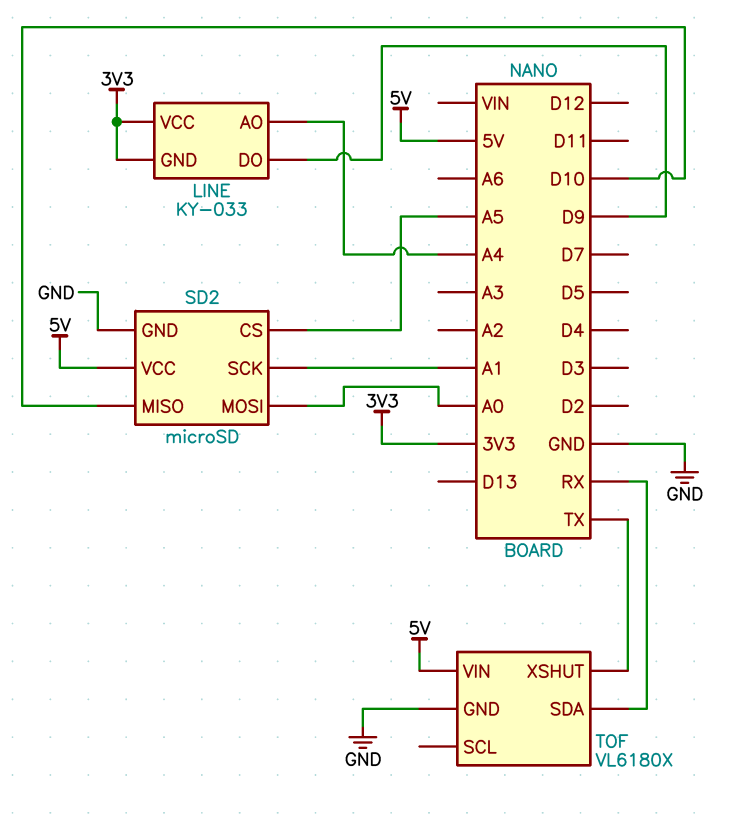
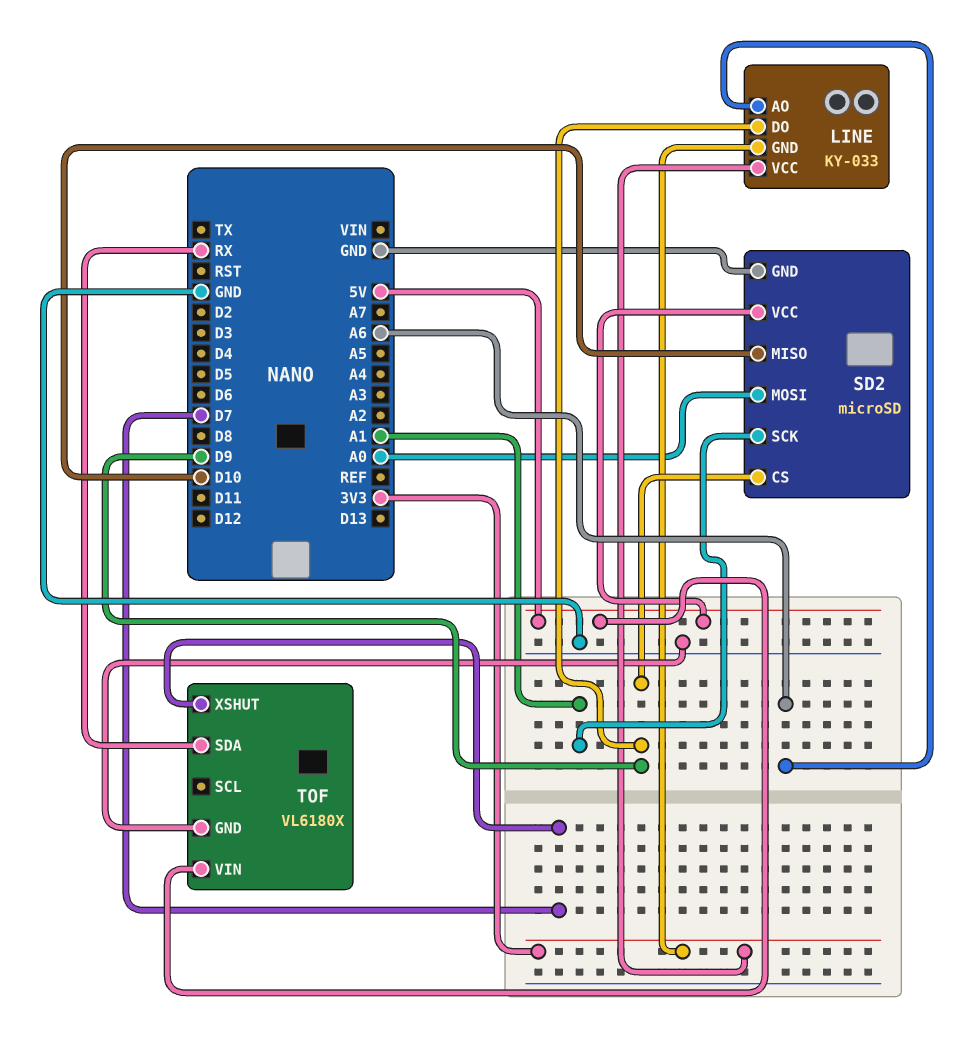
LINE pin AO: A4 -> A6
SD2 pin CS: A5 -> D9
TOF pin XSHUT: TX -> D7

